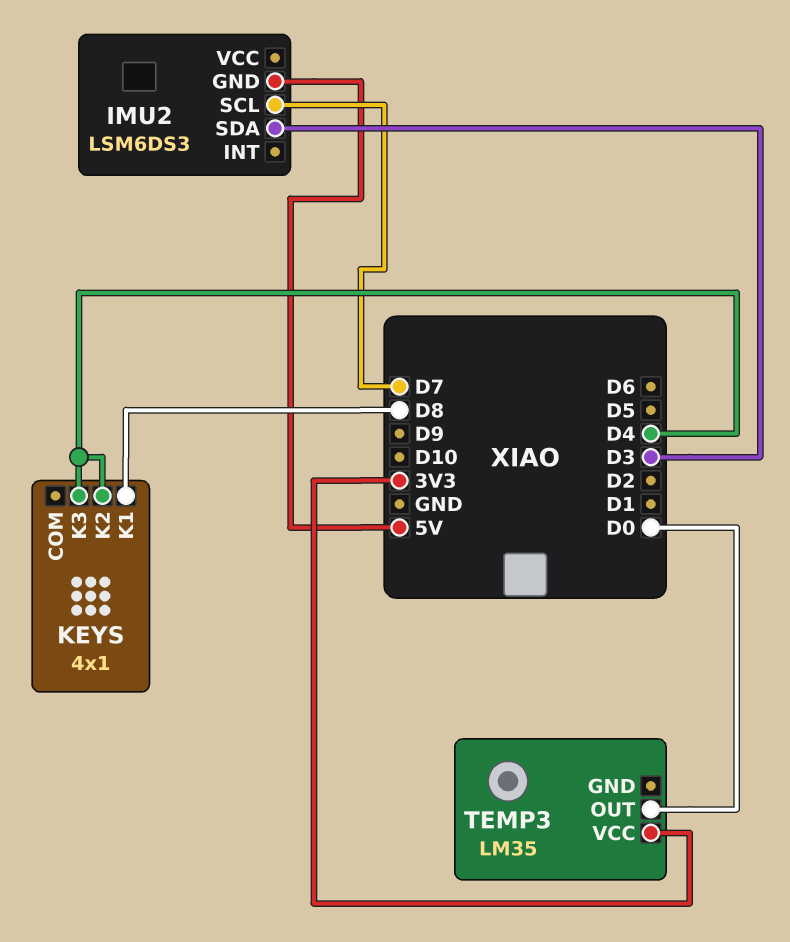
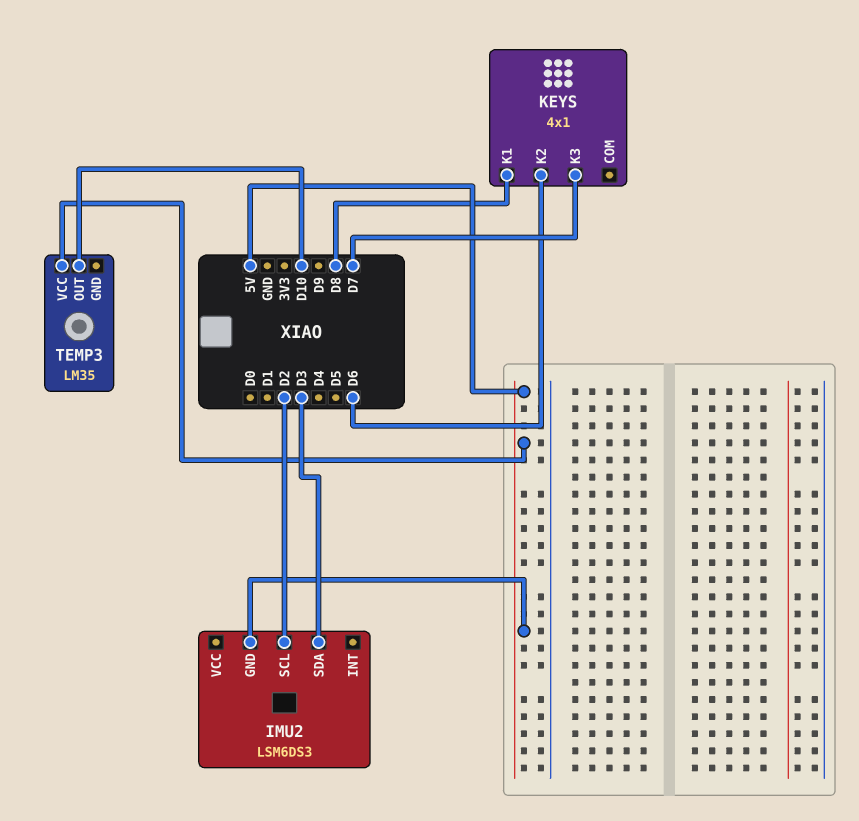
IMU2 pin SCL: D7 -> D2
KEYS pin K2: D4 -> D6
KEYS pin K3: D4 -> D7
TEMP3 pin OUT: D0 -> D10
TEMP3 pin VCC: 3V3 -> 5V

